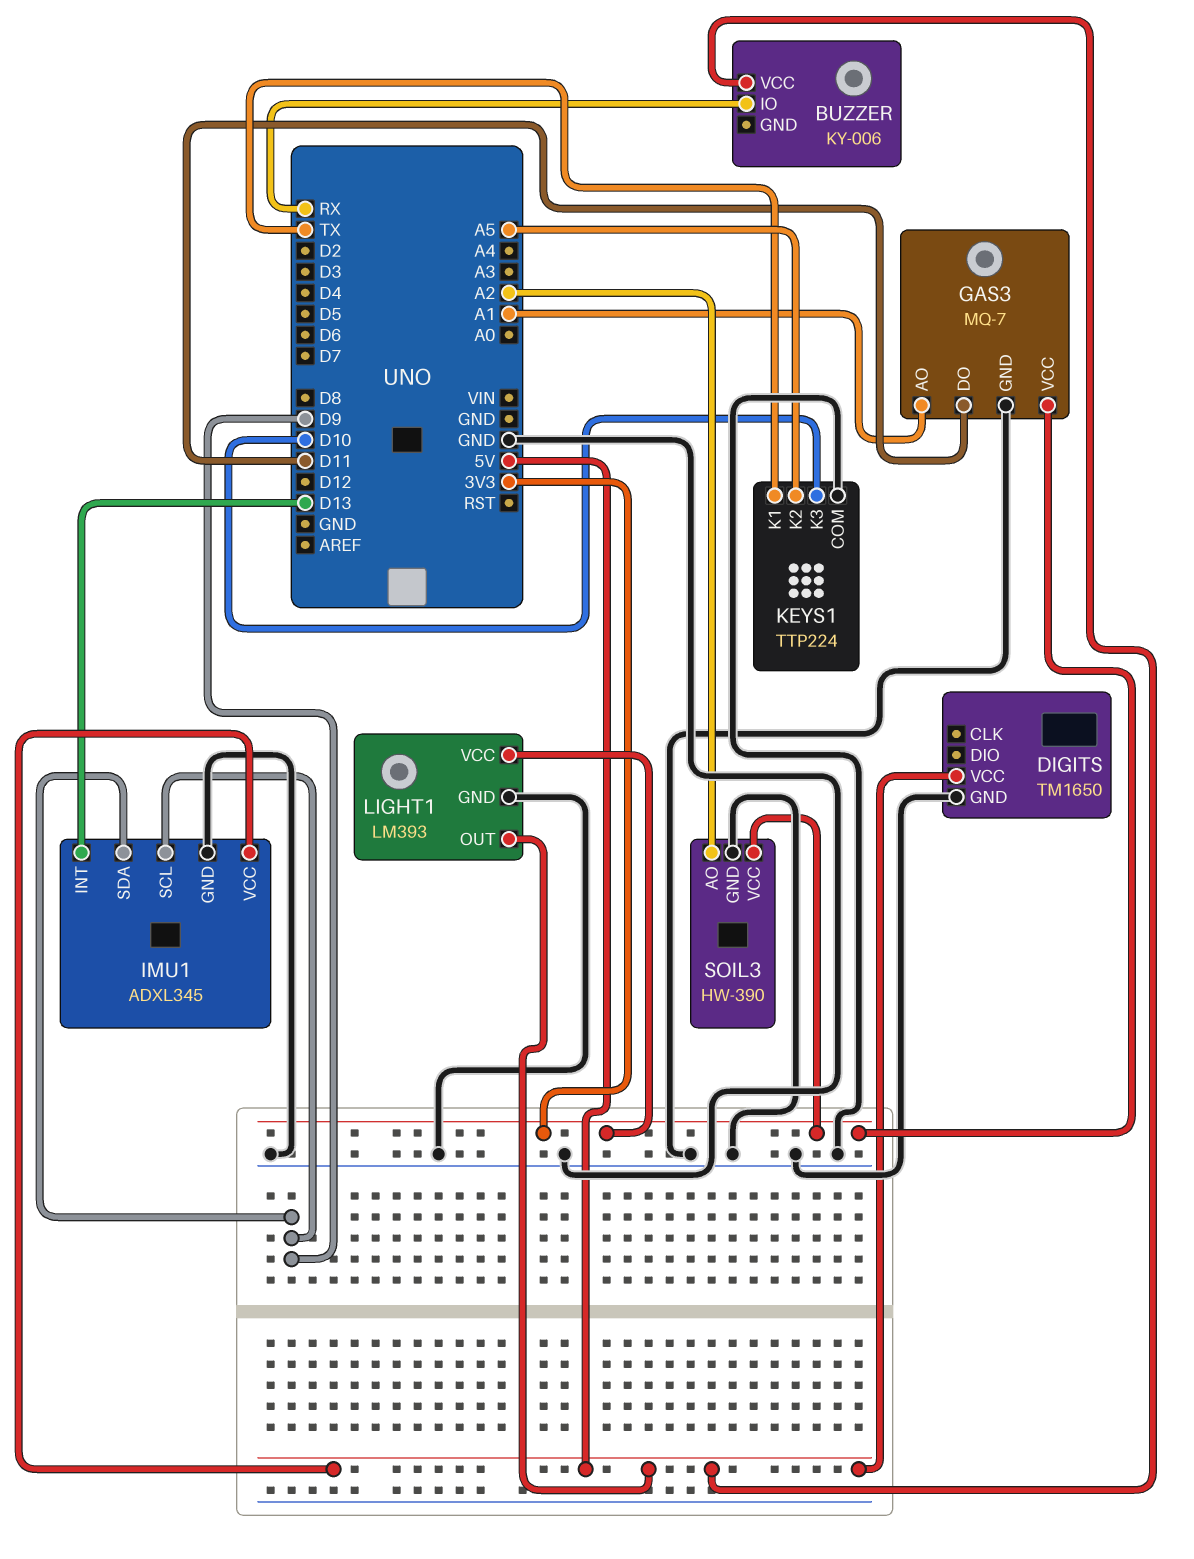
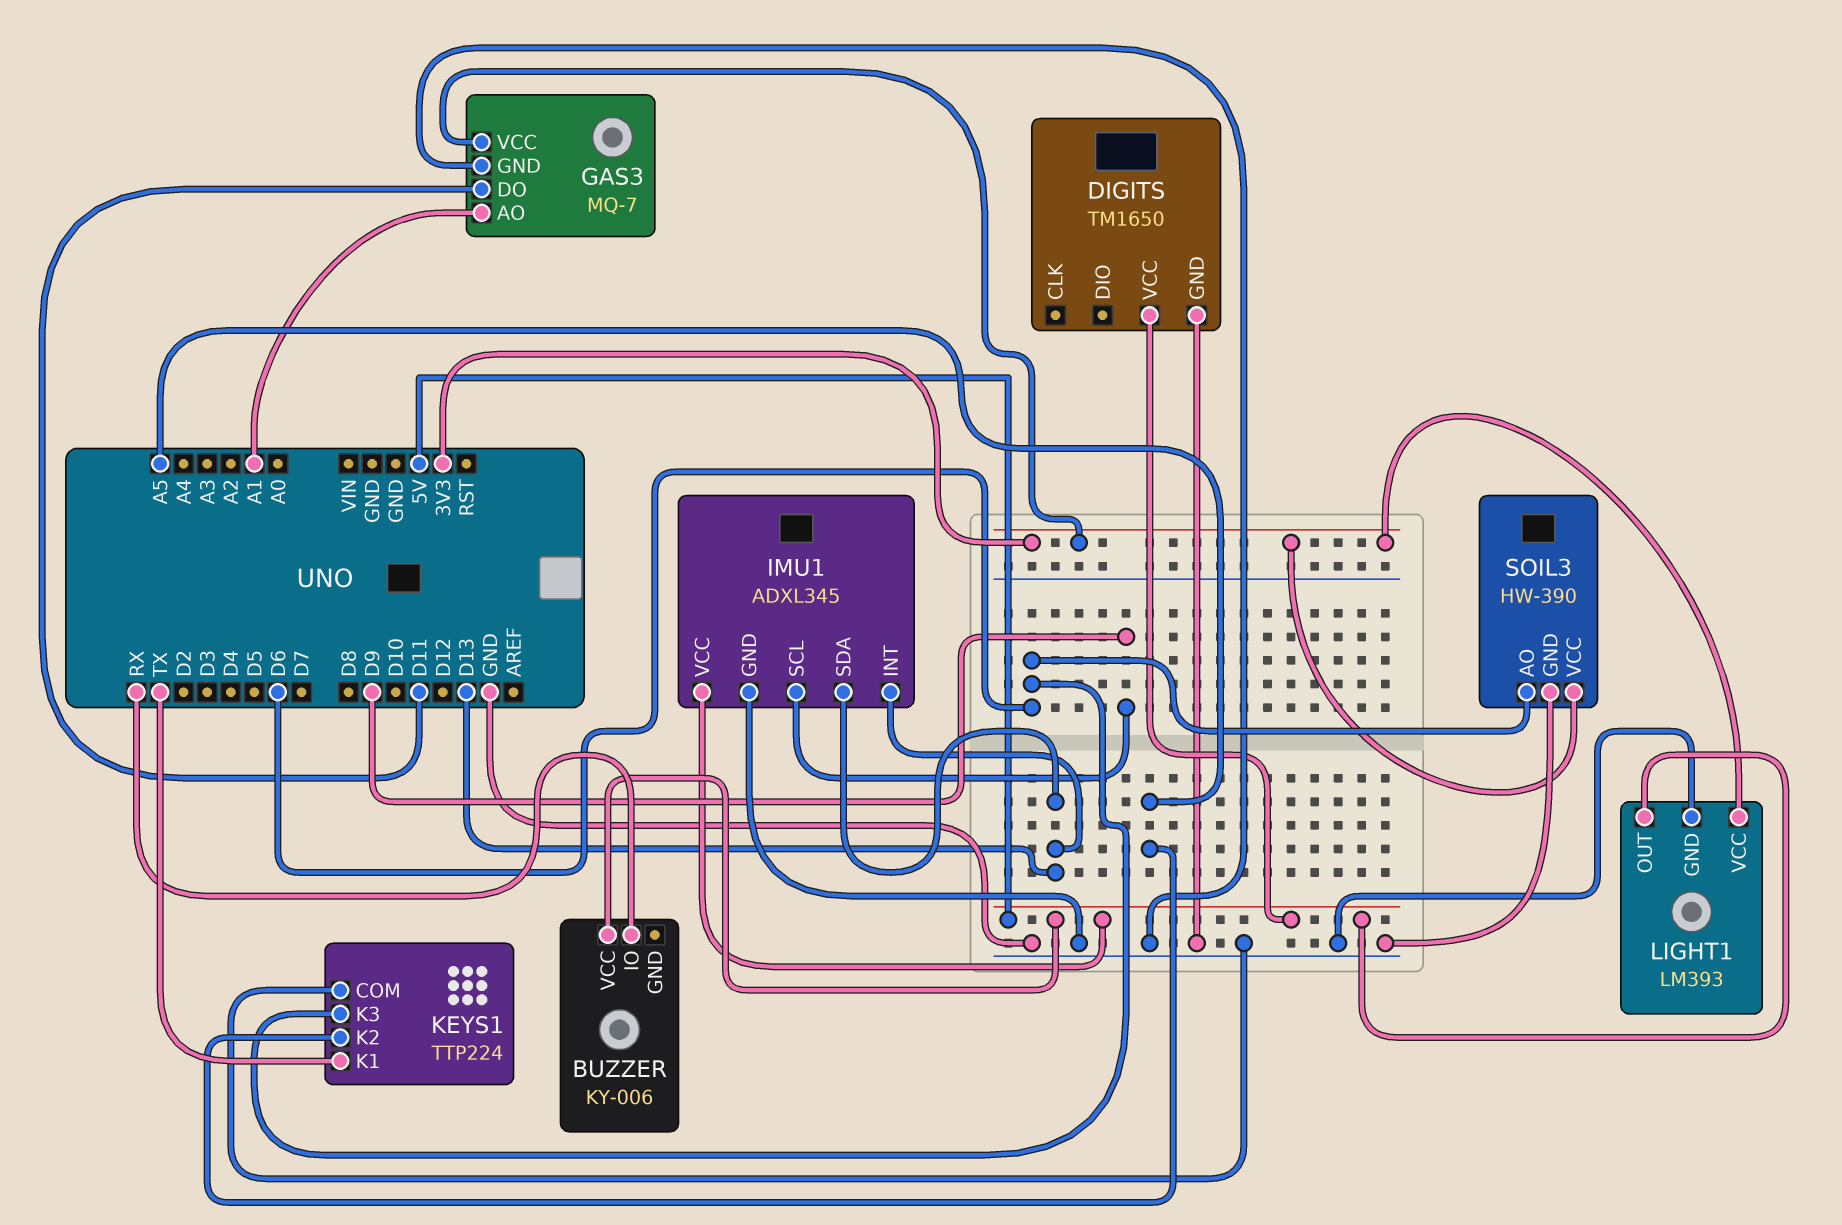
IMU1 pin SDA: D9 -> D13
KEYS1 pin K3: D10 -> D6
SOIL3 pin AO: A2 -> D6

